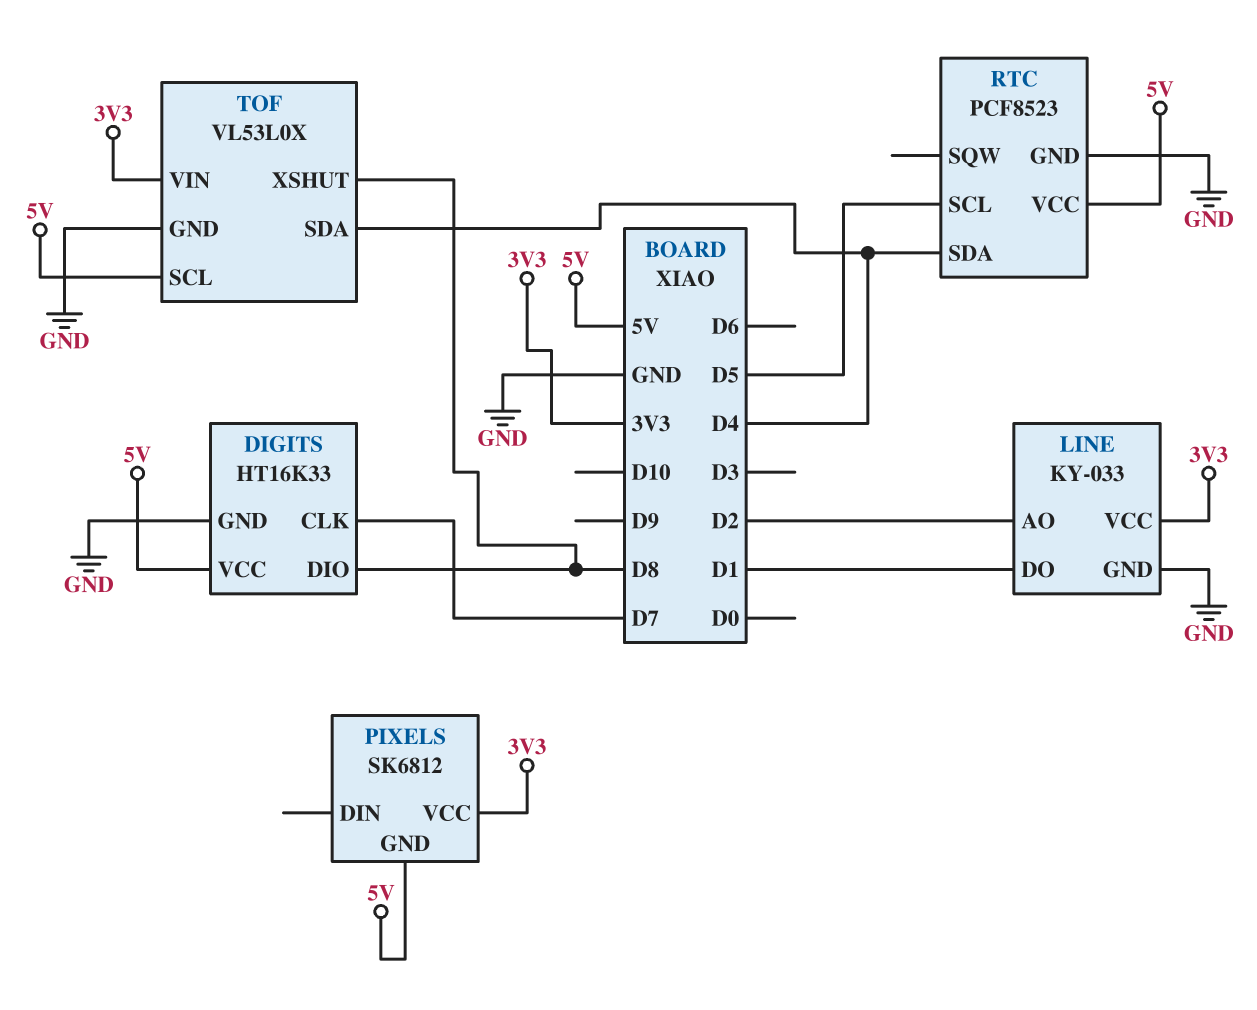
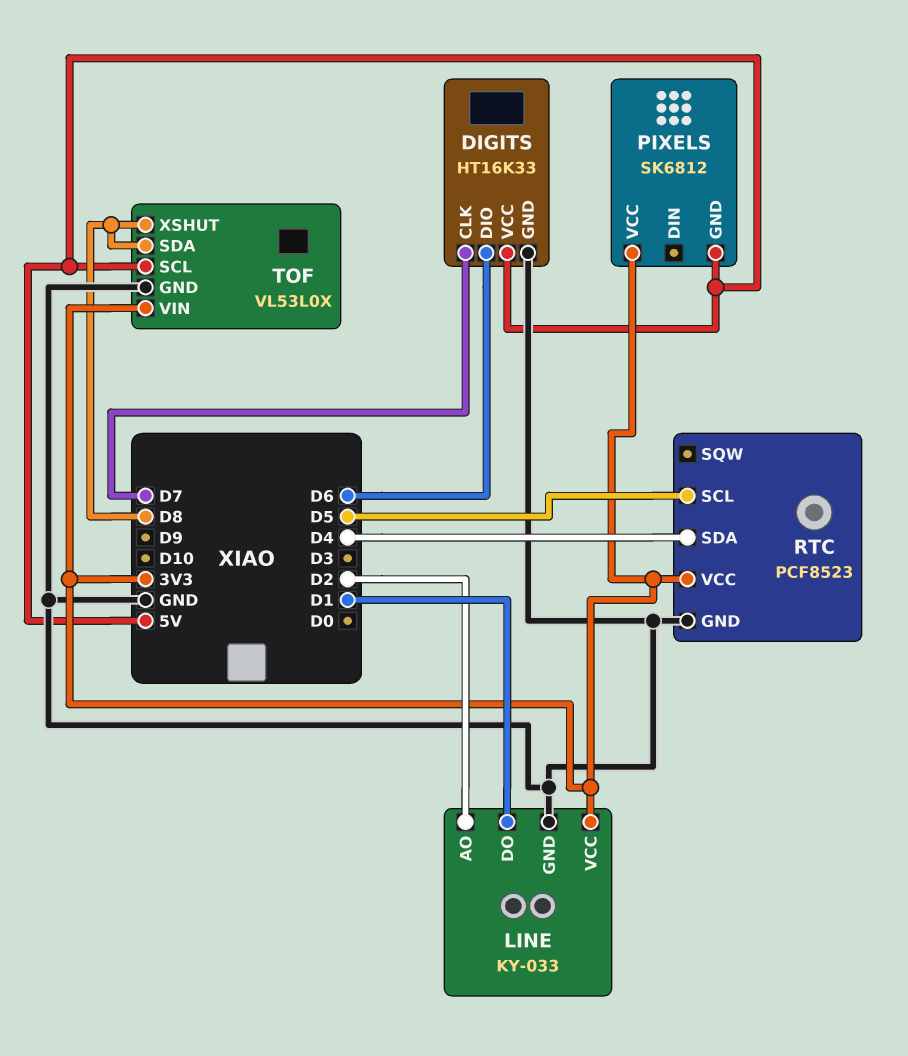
DIGITS pin DIO: D8 -> D6
RTC pin VCC: 5V -> 3V3
TOF pin SDA: D4 -> D8

